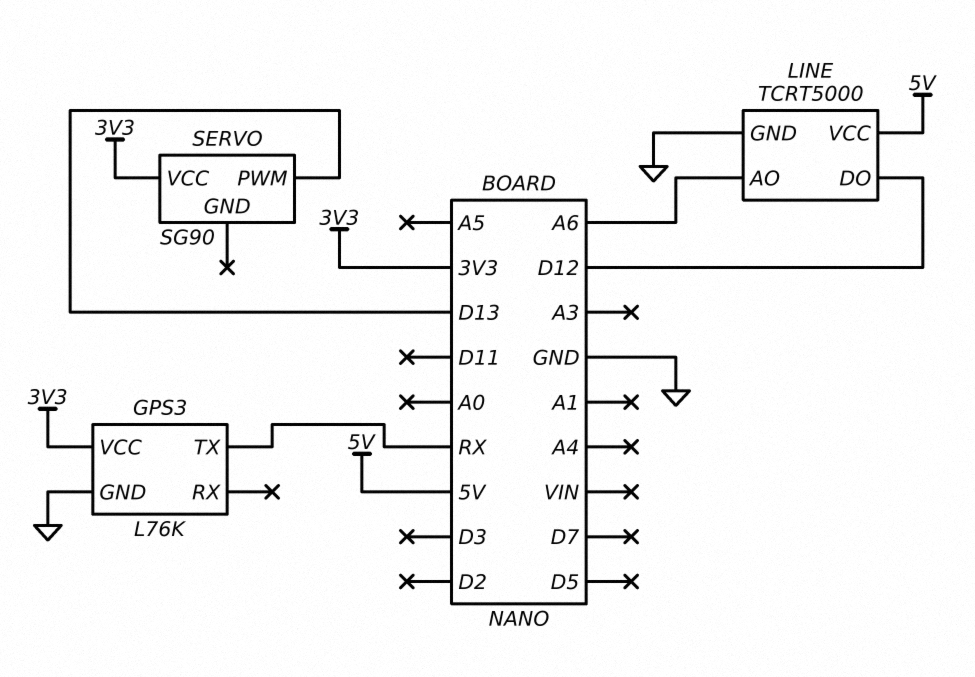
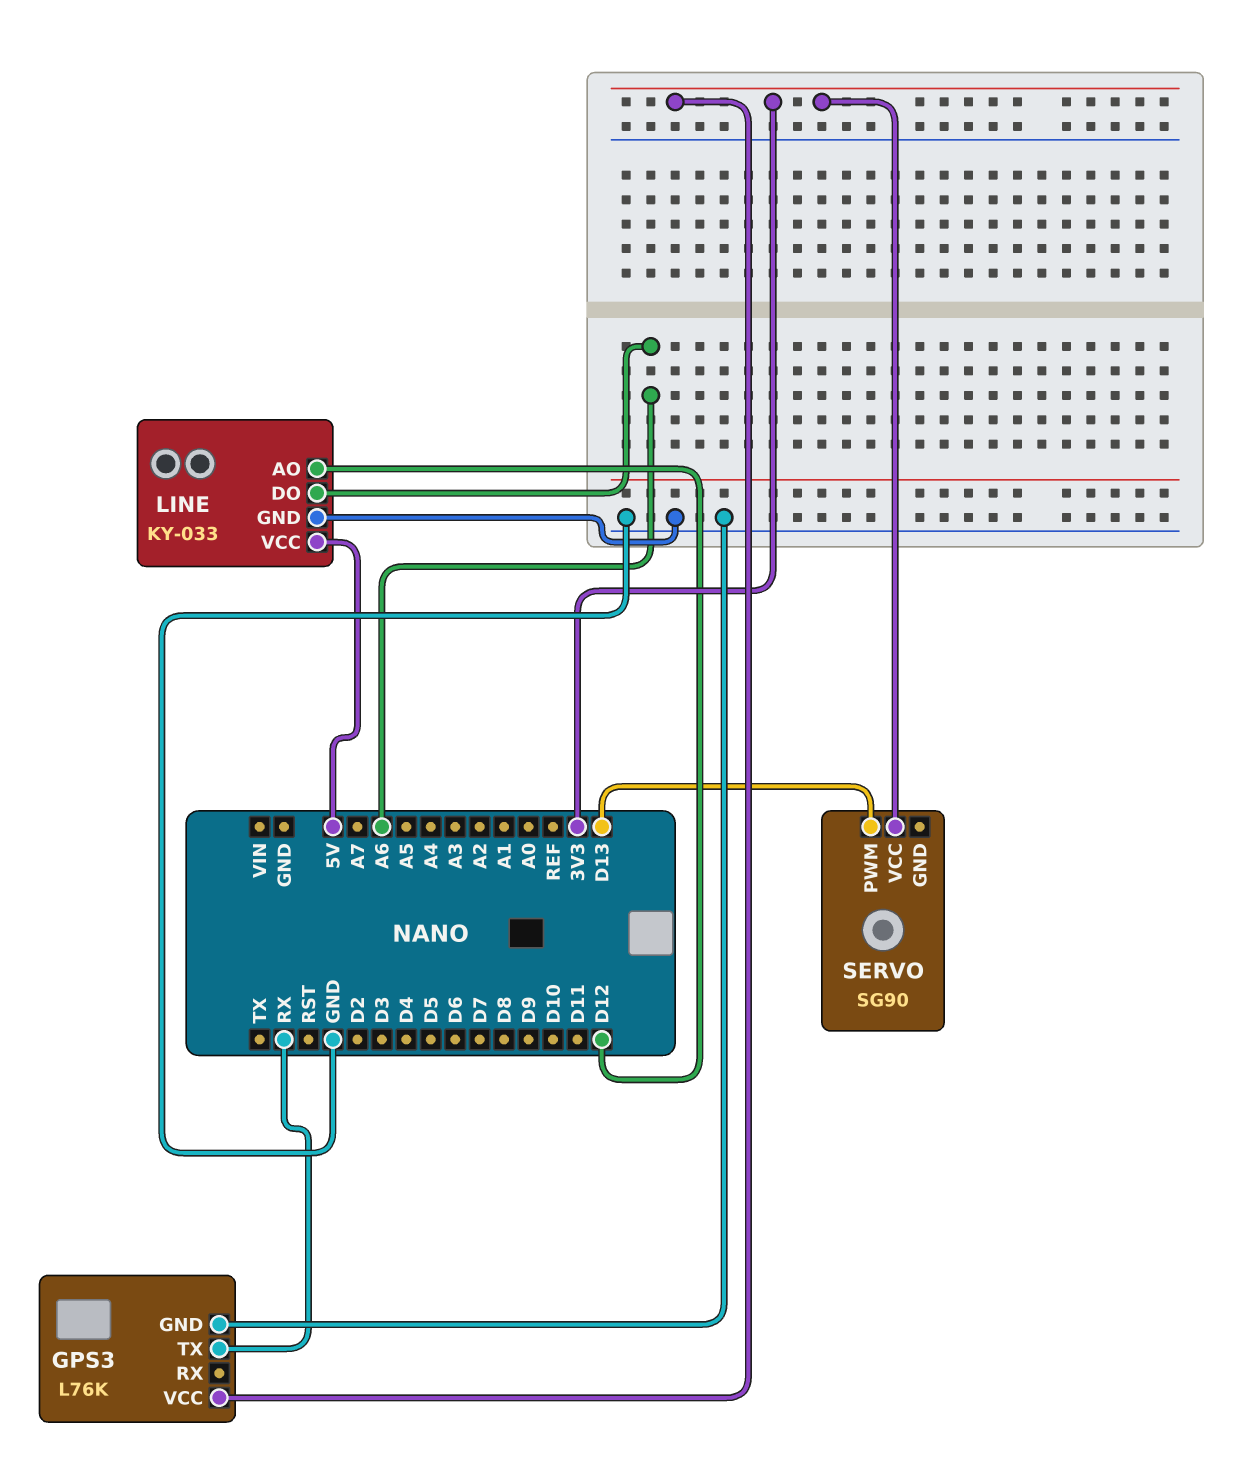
LINE: TCRT5000 -> KY-033
LINE pin AO: A6 -> D12
LINE pin DO: D12 -> A6

